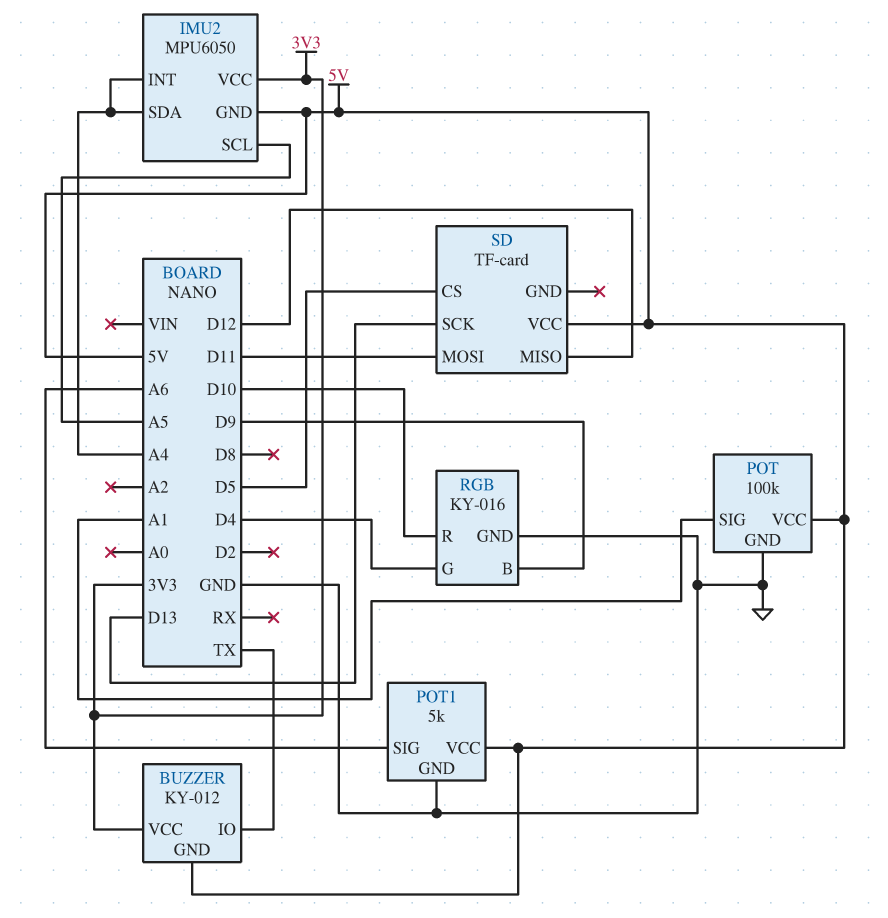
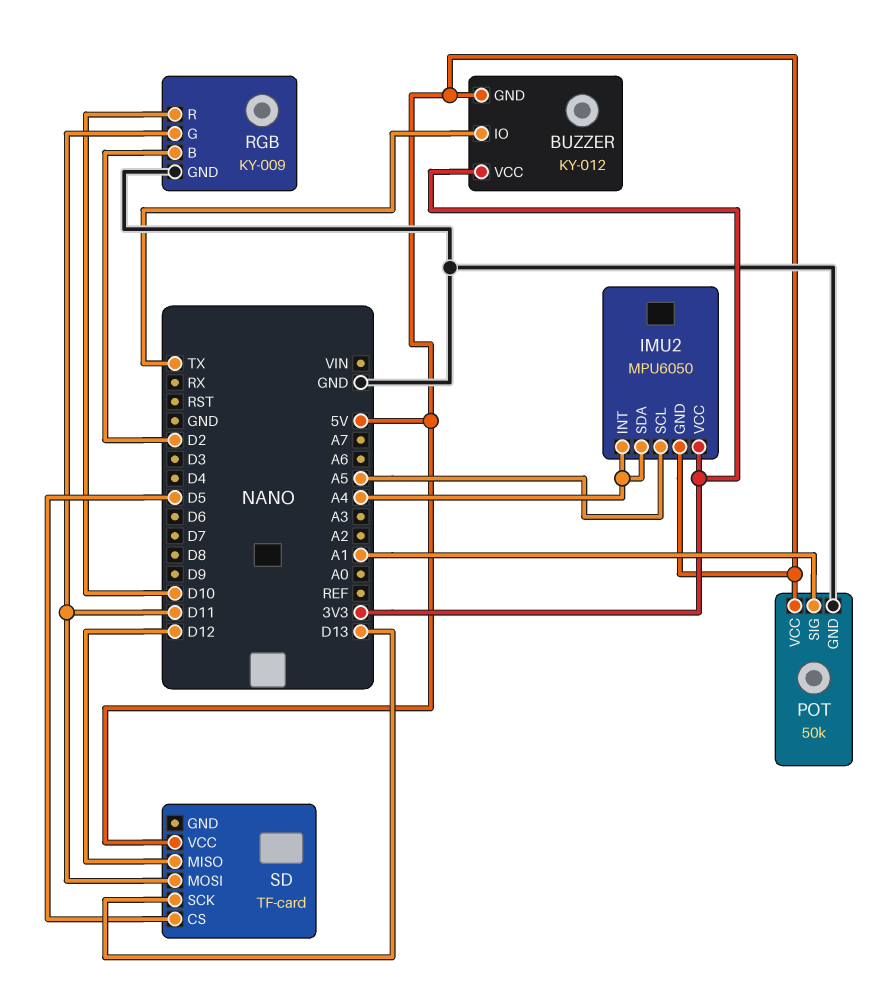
POT: 100k -> 50k
POT1: 5k -> none
POT1 pin GND: GND -> none
POT1 pin SIG: A6 -> none
POT1 pin VCC: 5V -> none
RGB: KY-016 -> KY-009
RGB pin B: D9 -> D2
RGB pin G: D4 -> D11

